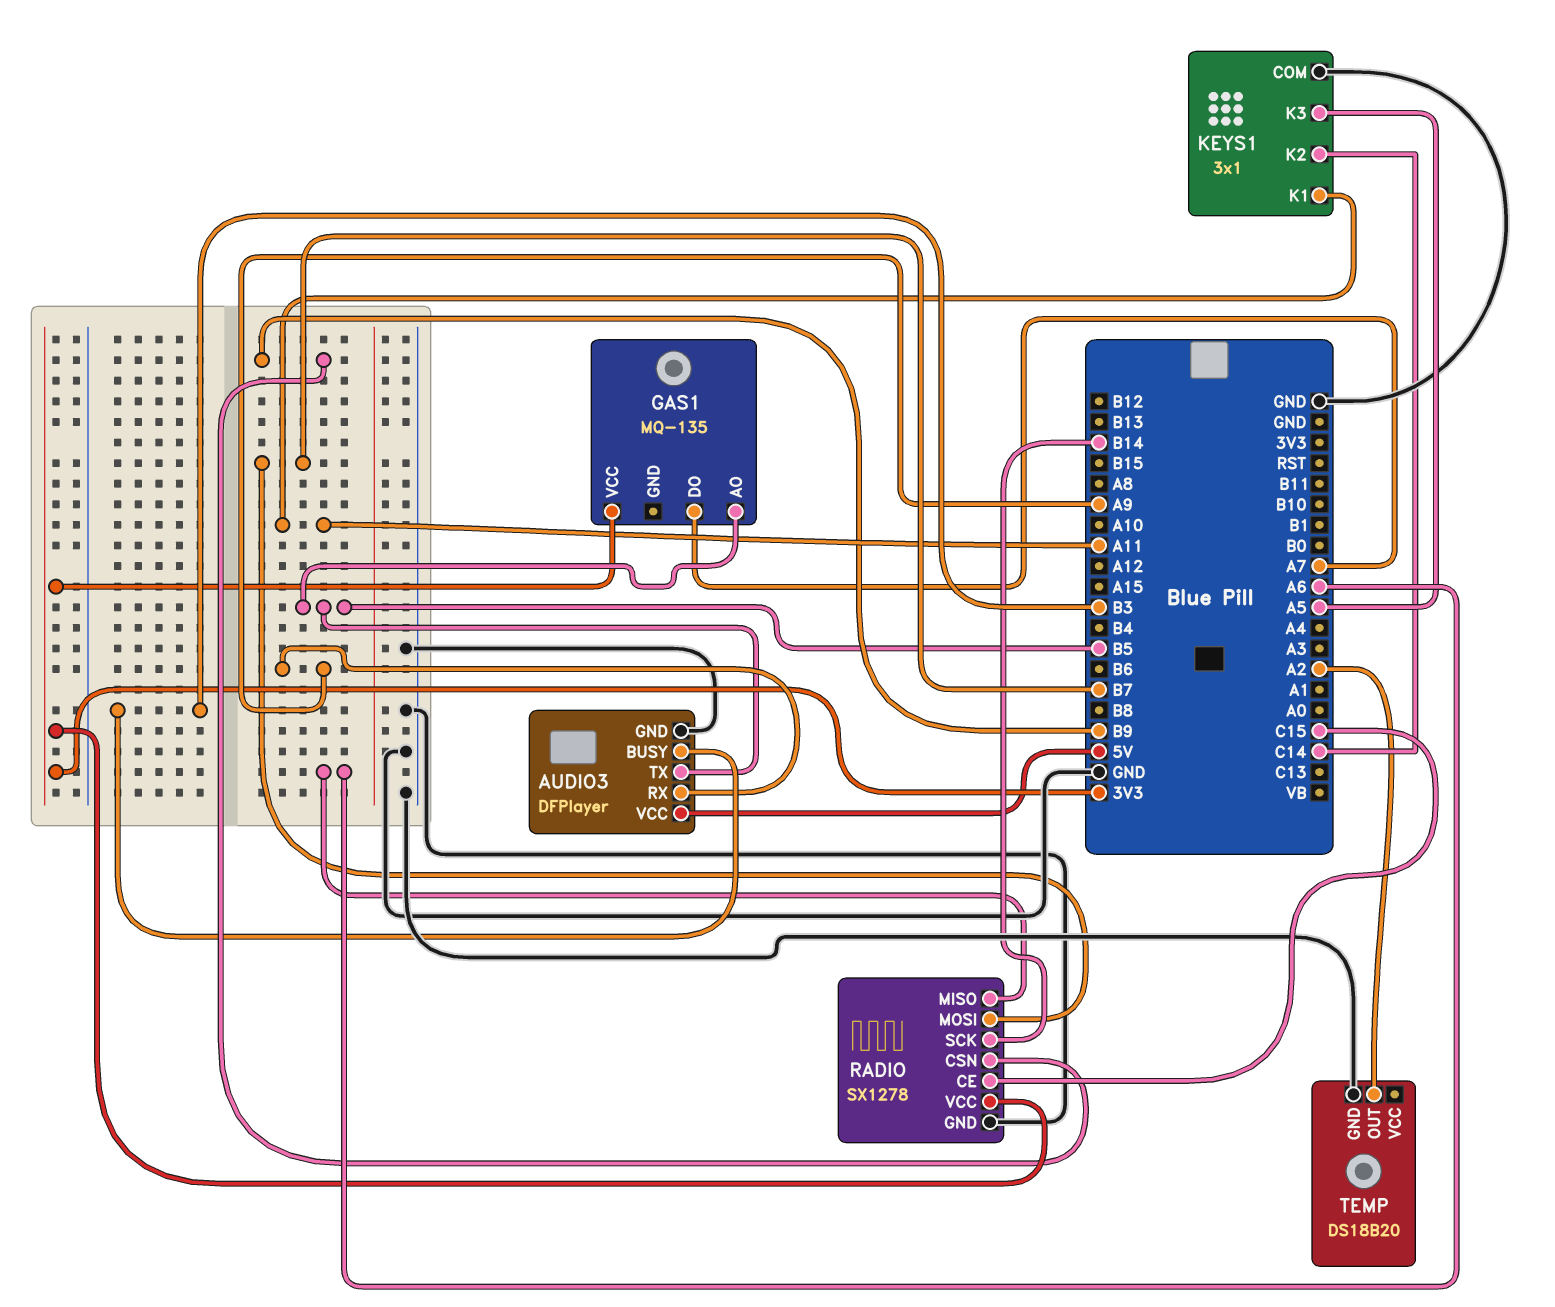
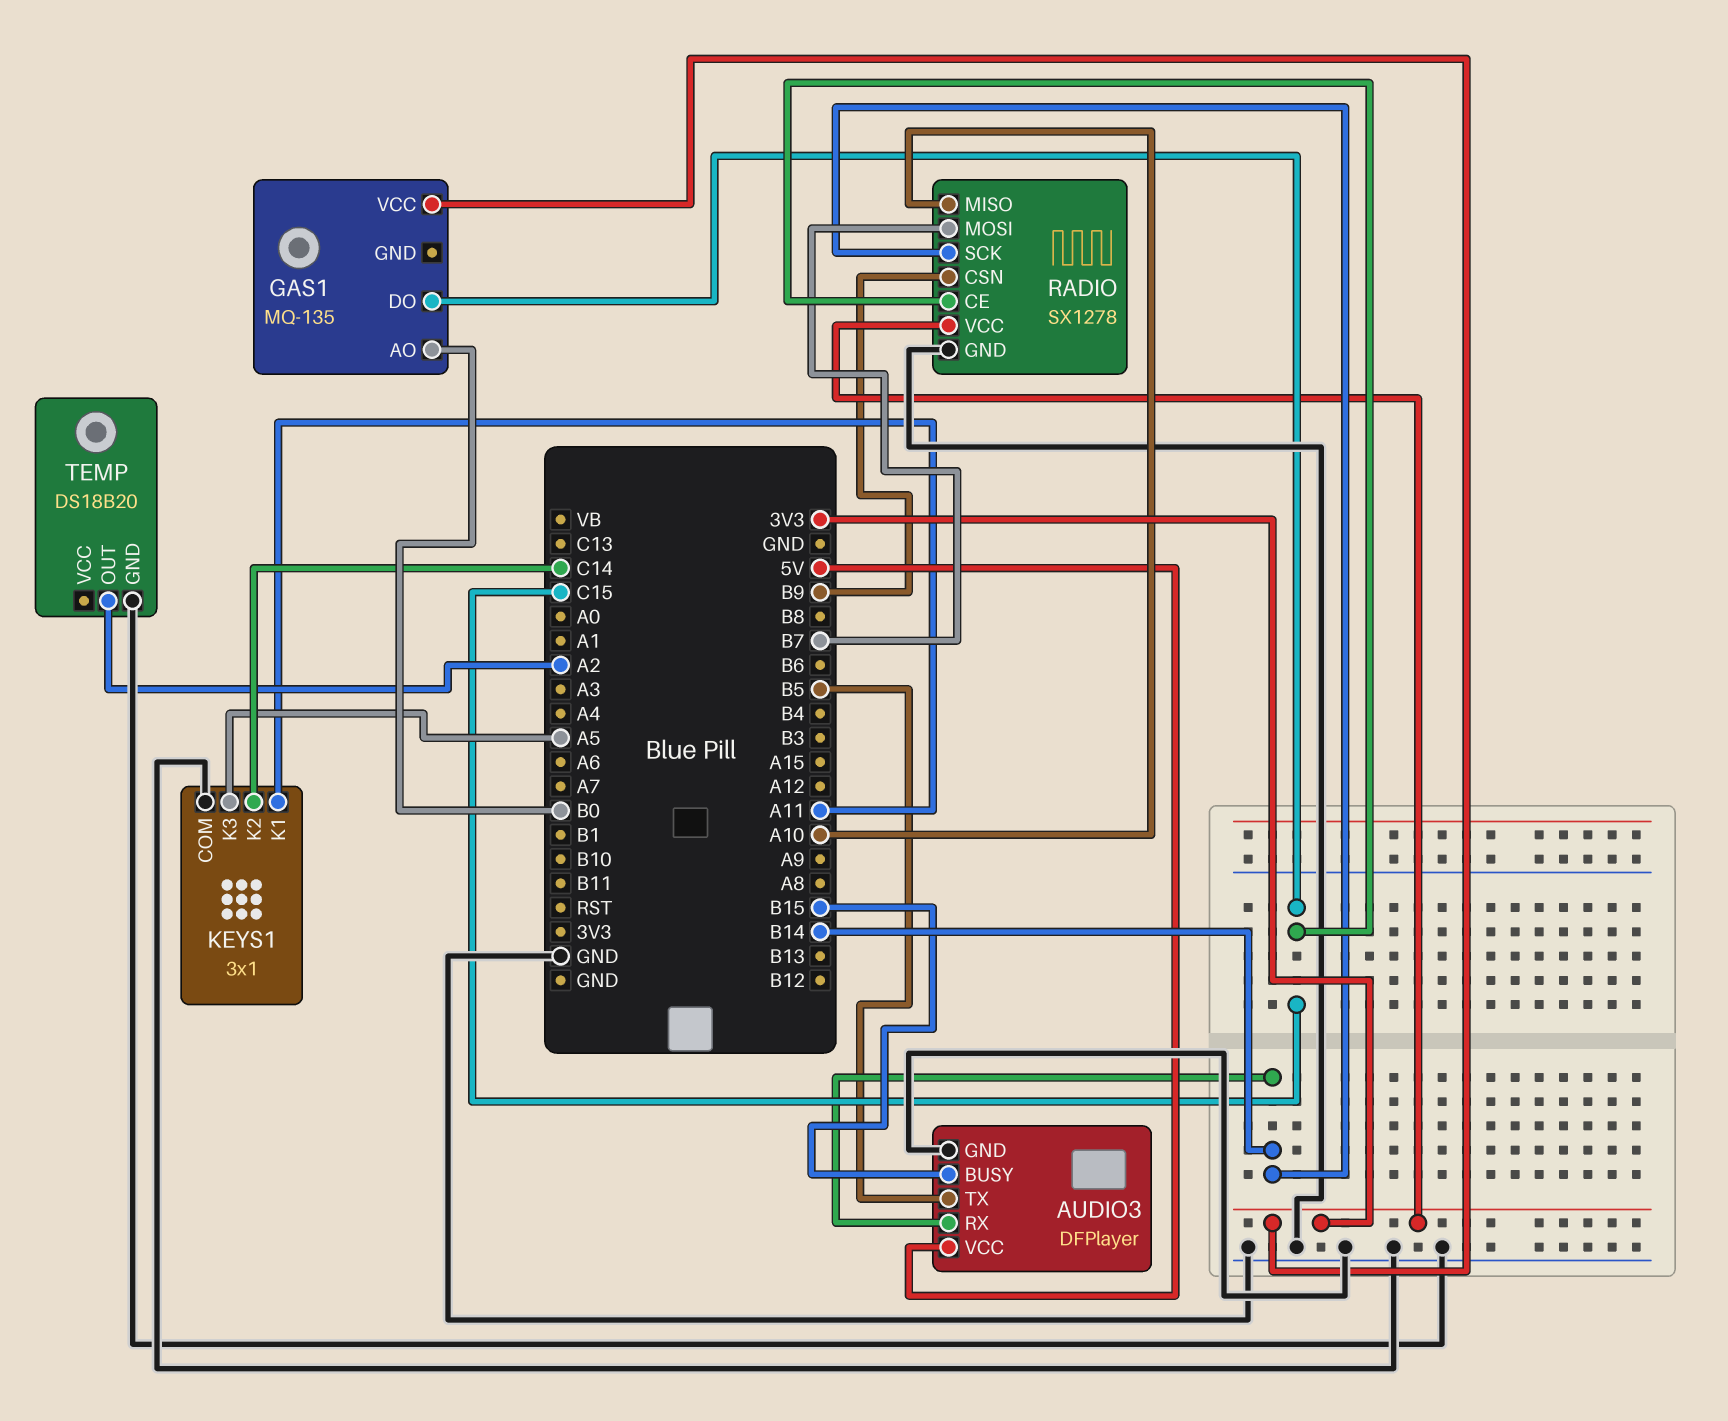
AUDIO3 pin BUSY: B3 -> B15
AUDIO3 pin RX: A9 -> B14
GAS1 pin AO: B5 -> B0
GAS1 pin DO: A7 -> C15
RADIO pin MISO: A6 -> A10

